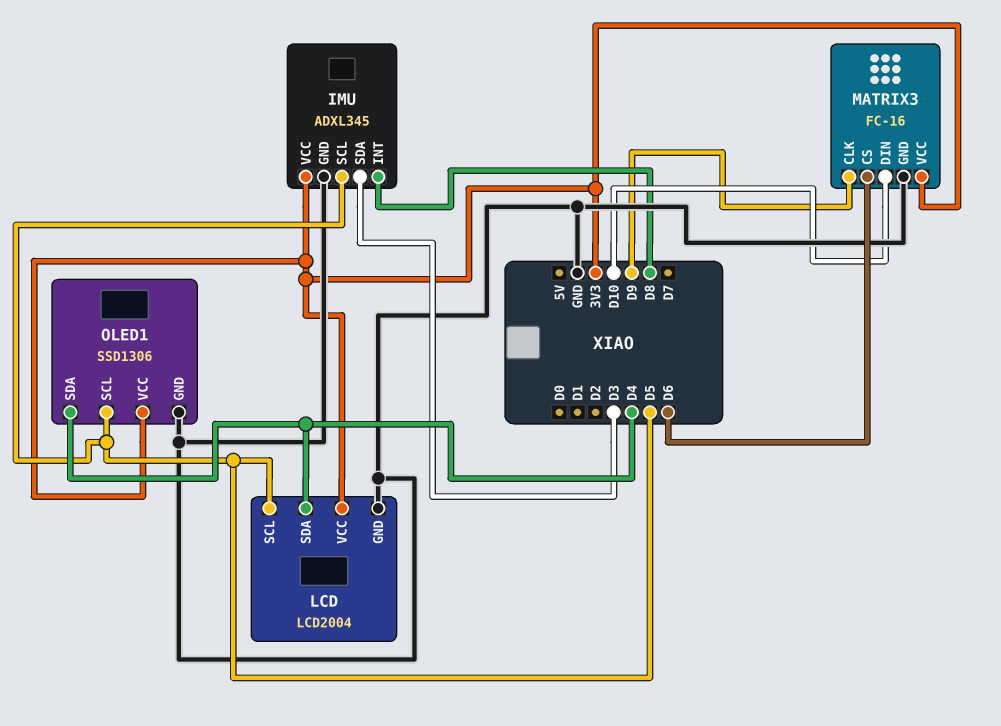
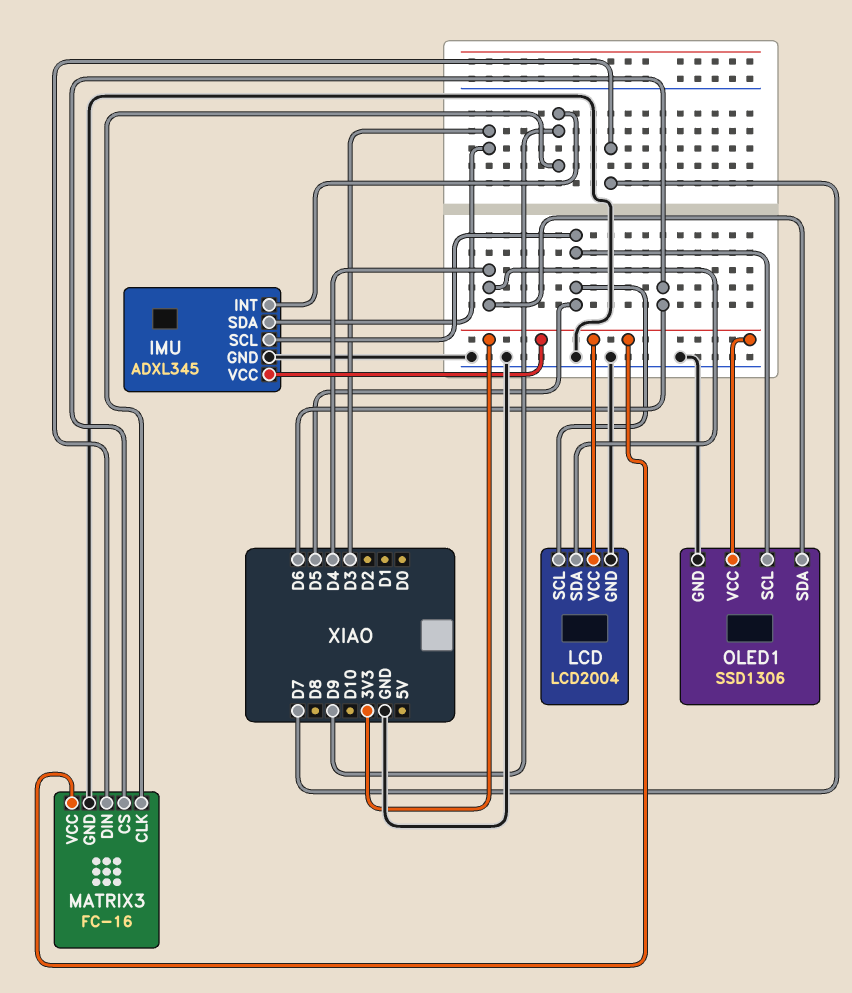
IMU pin INT: D8 -> D9
MATRIX3 pin DIN: D10 -> D7

